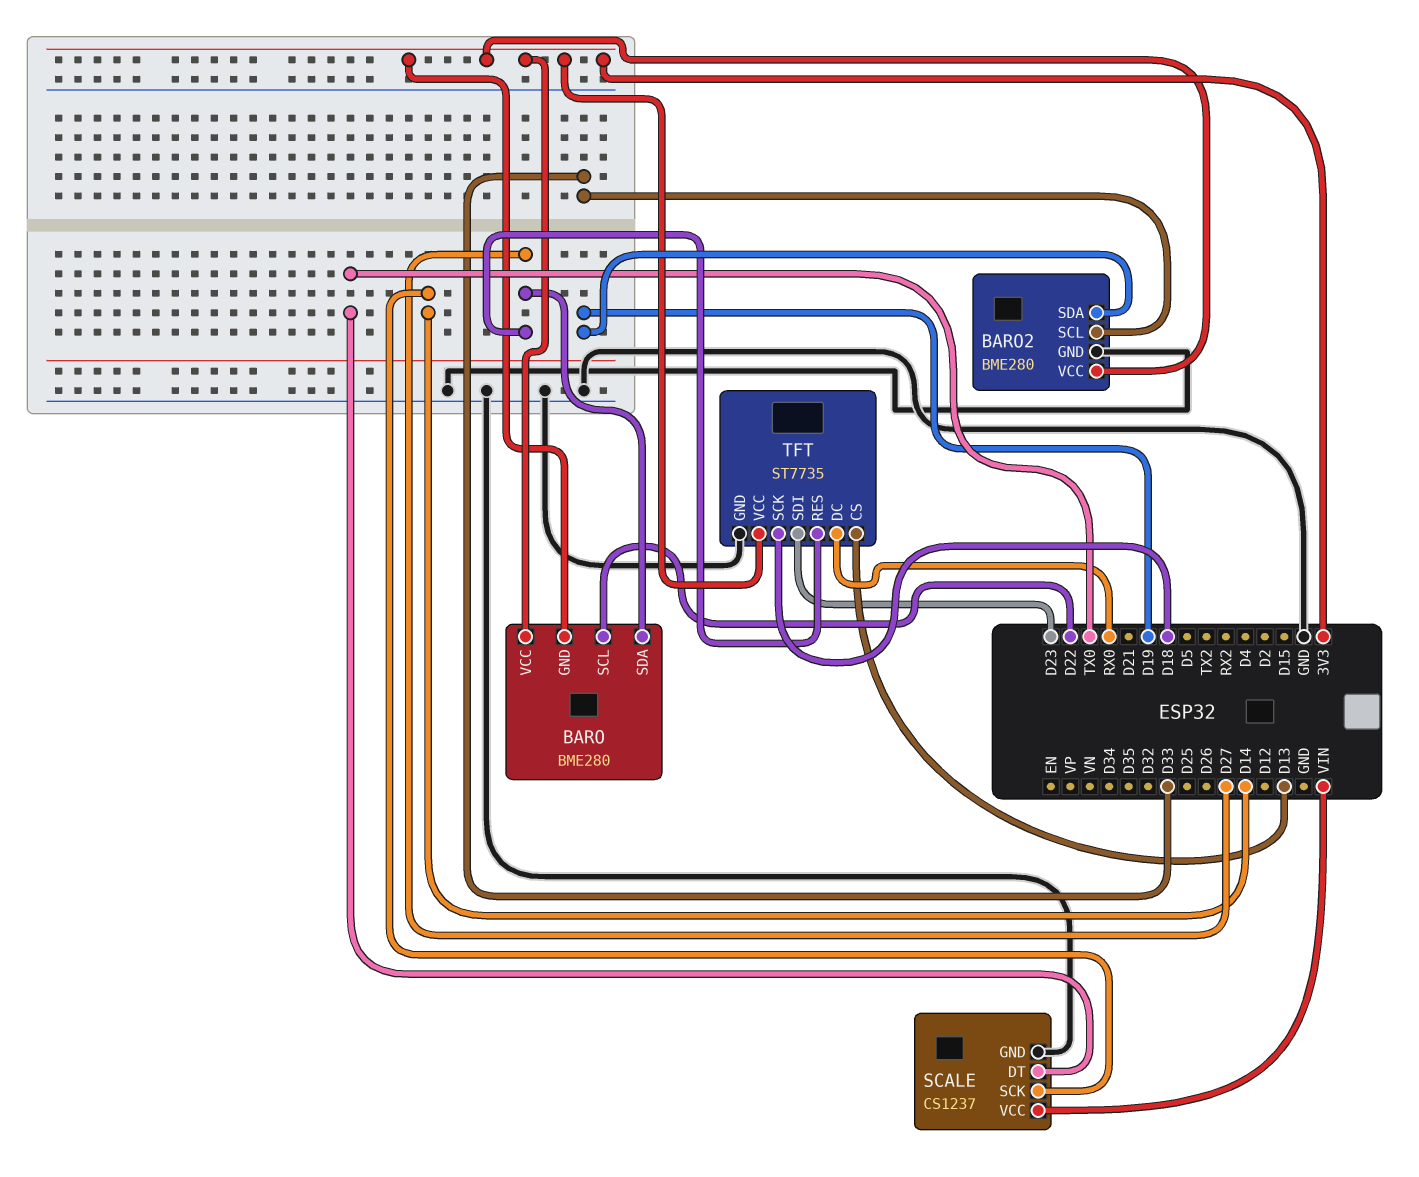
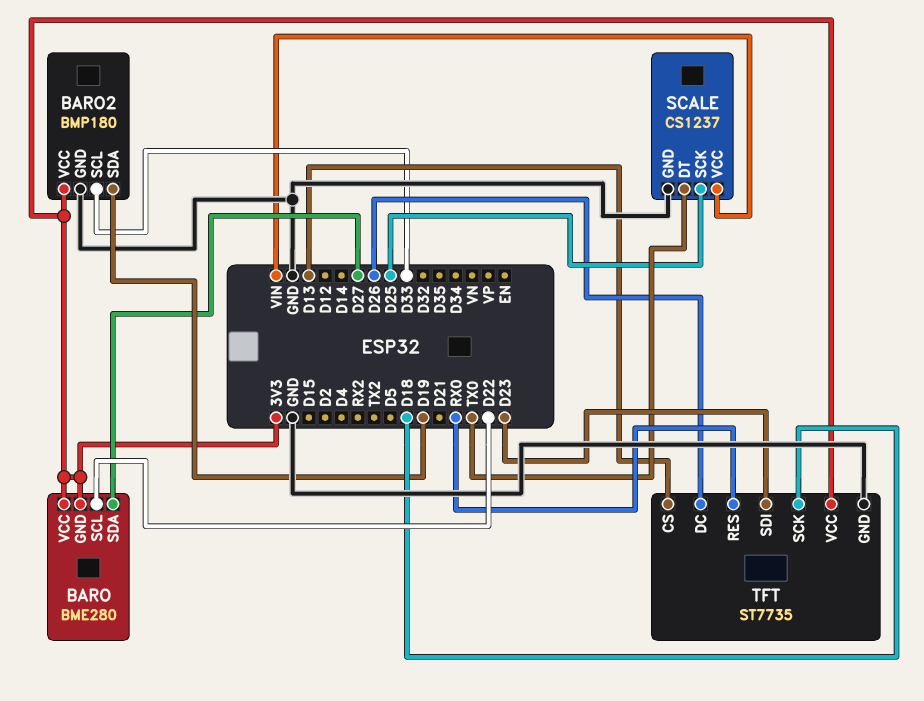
BARO2: BME280 -> BMP180
SCALE pin SCK: D14 -> D25
TFT pin DC: RX0 -> D26
TFT pin RES: D27 -> RX0

